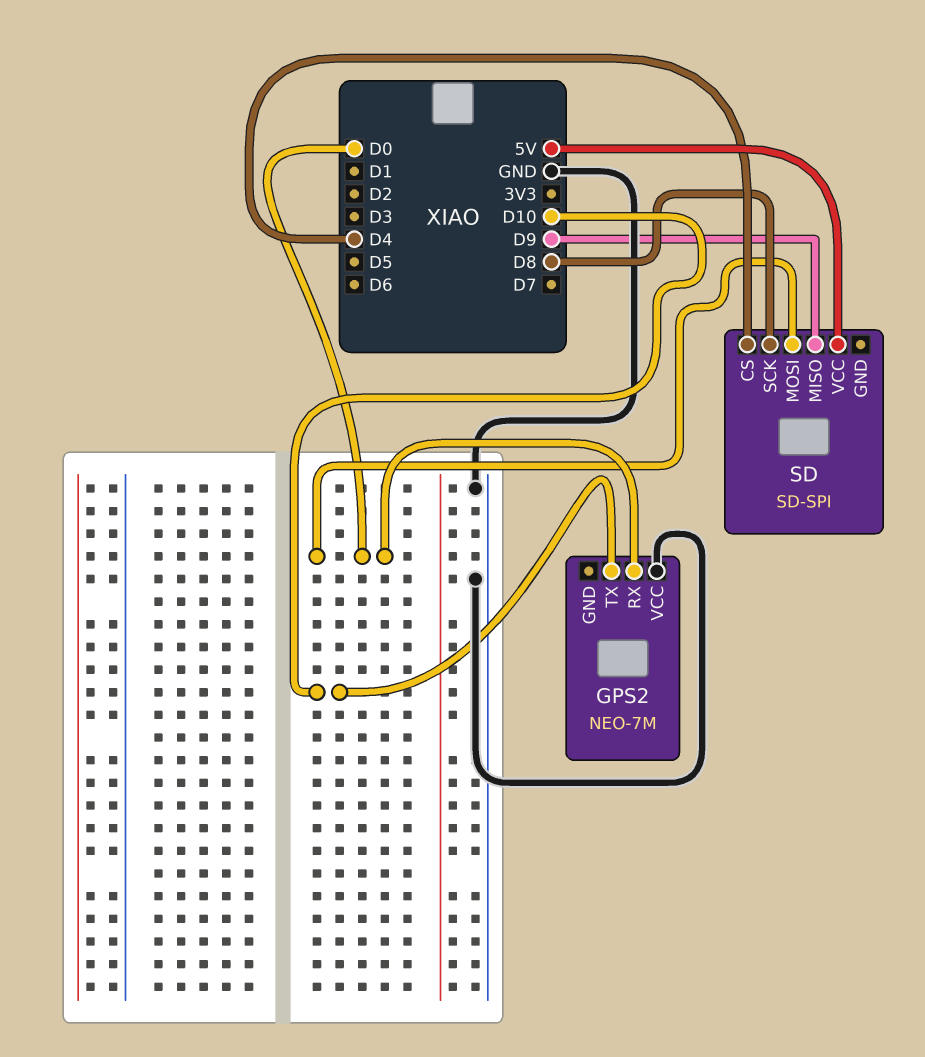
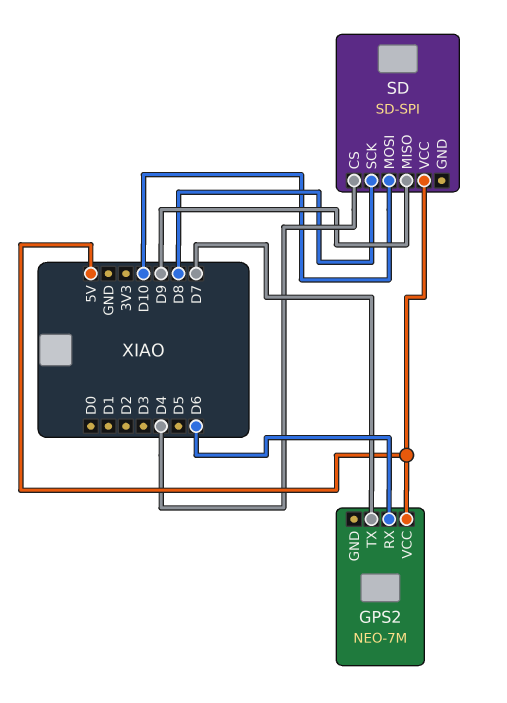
GPS2 pin RX: D0 -> D6
GPS2 pin TX: D10 -> D7
GPS2 pin VCC: GND -> 5V
SD pin MOSI: D0 -> D10

